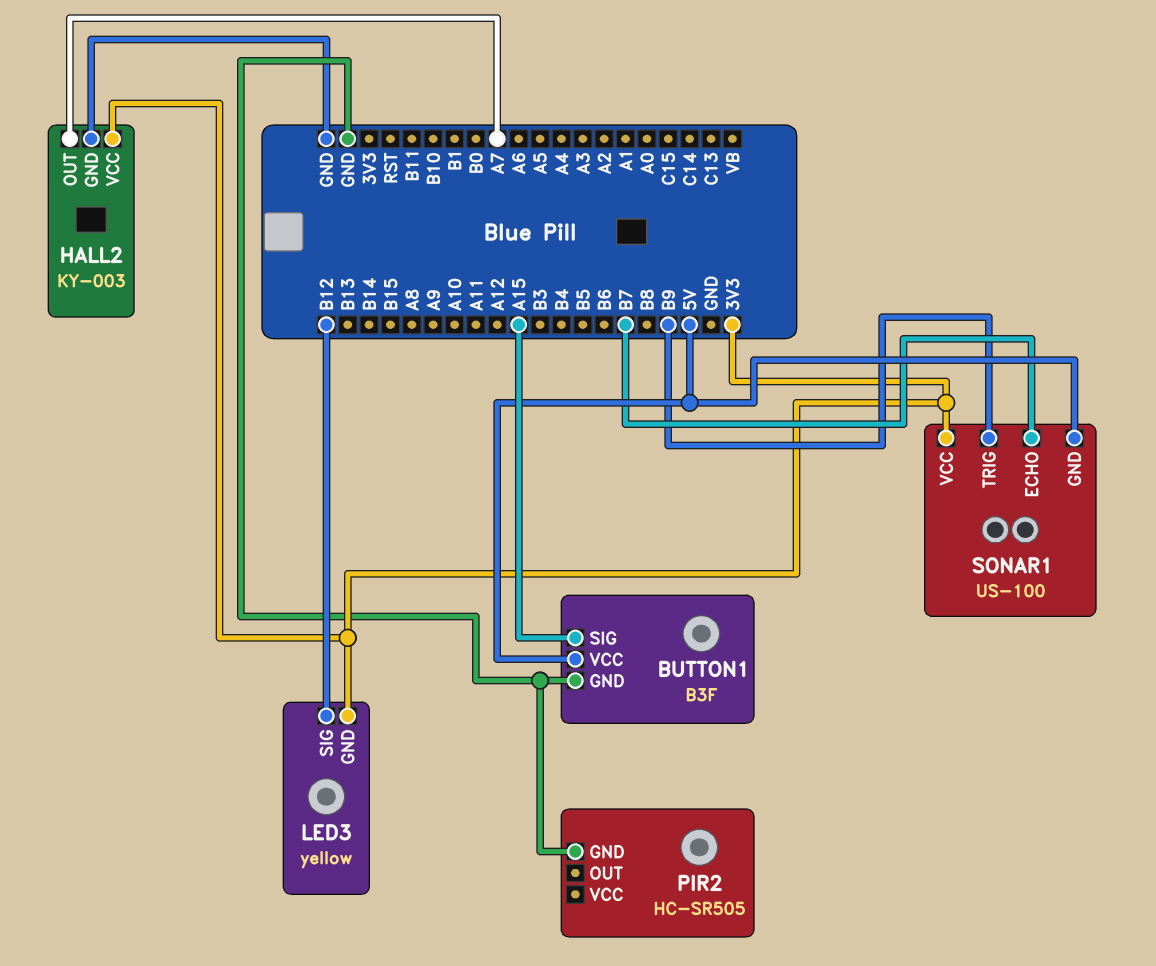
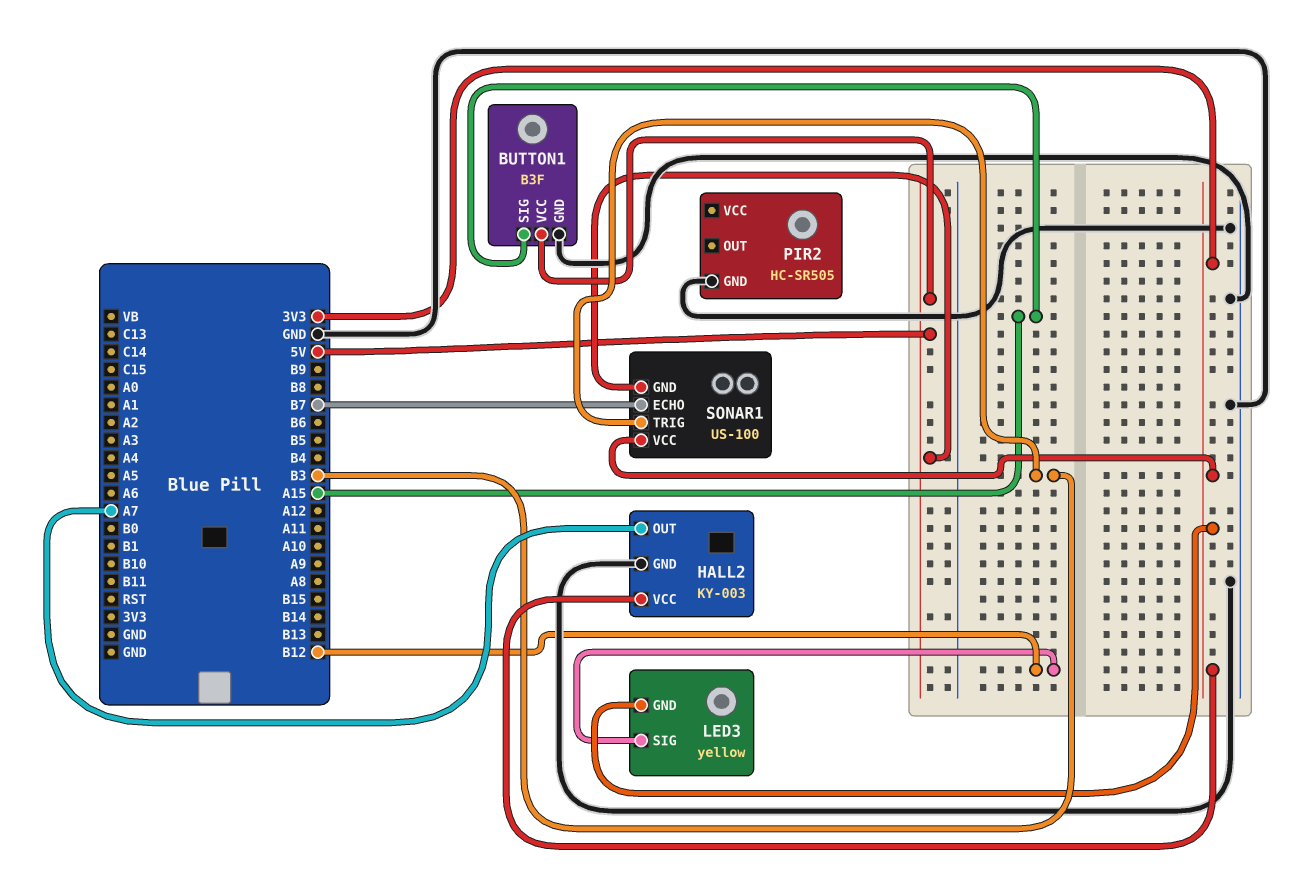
SONAR1 pin TRIG: B9 -> B3

